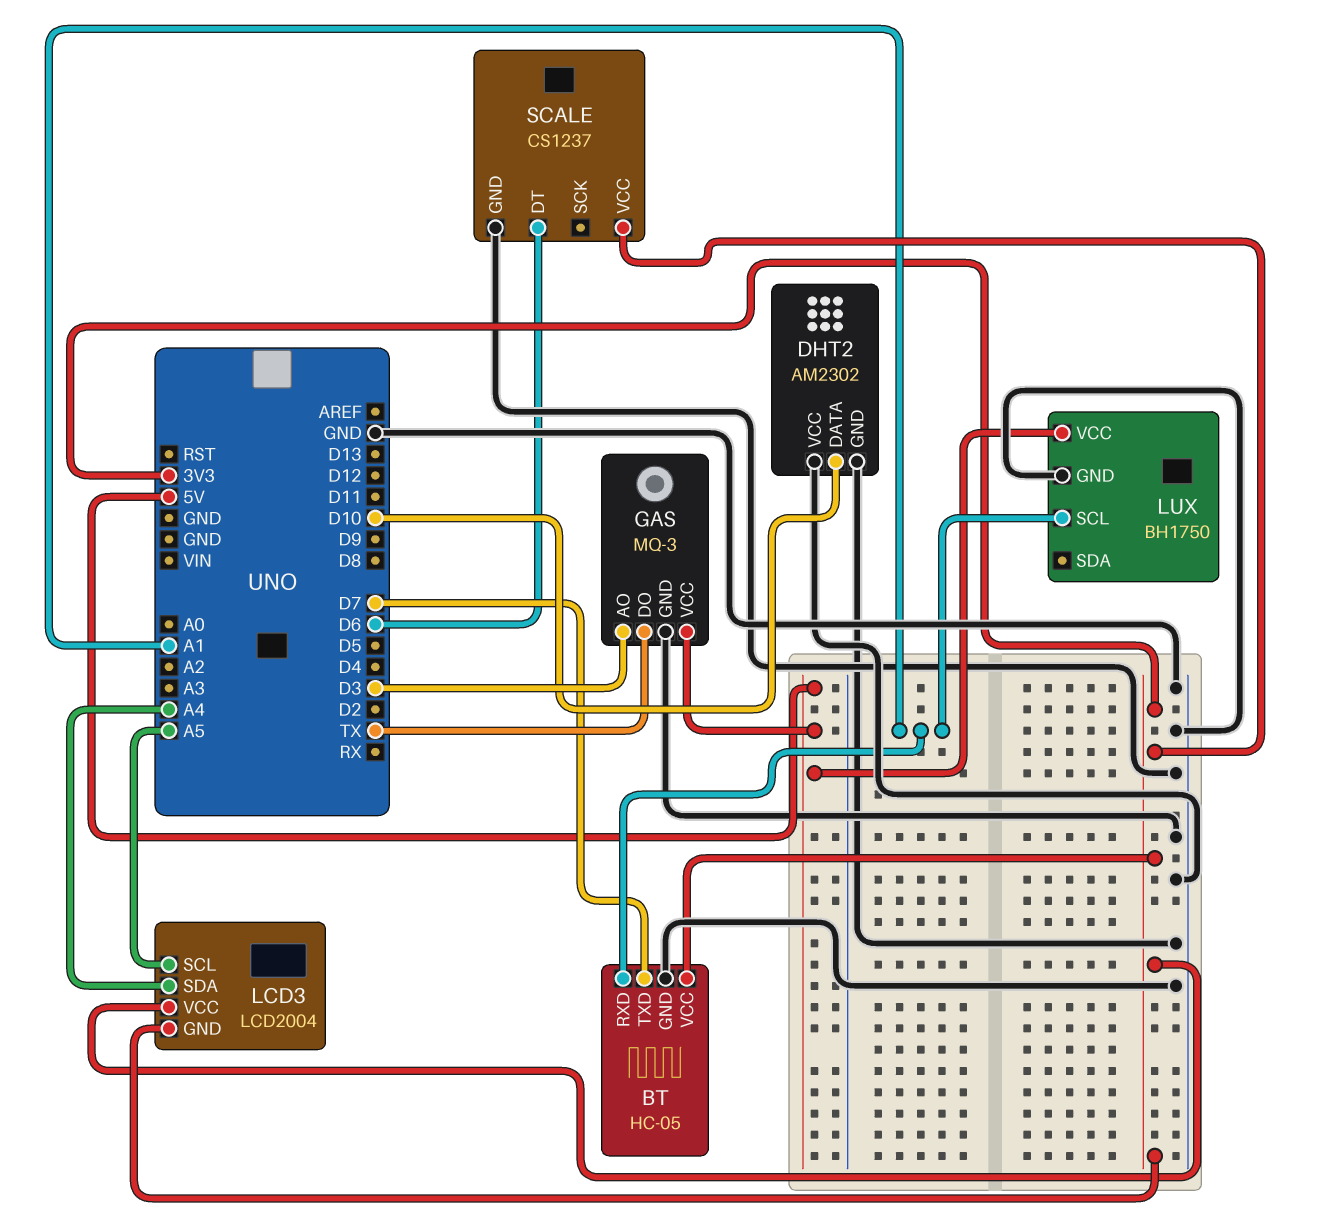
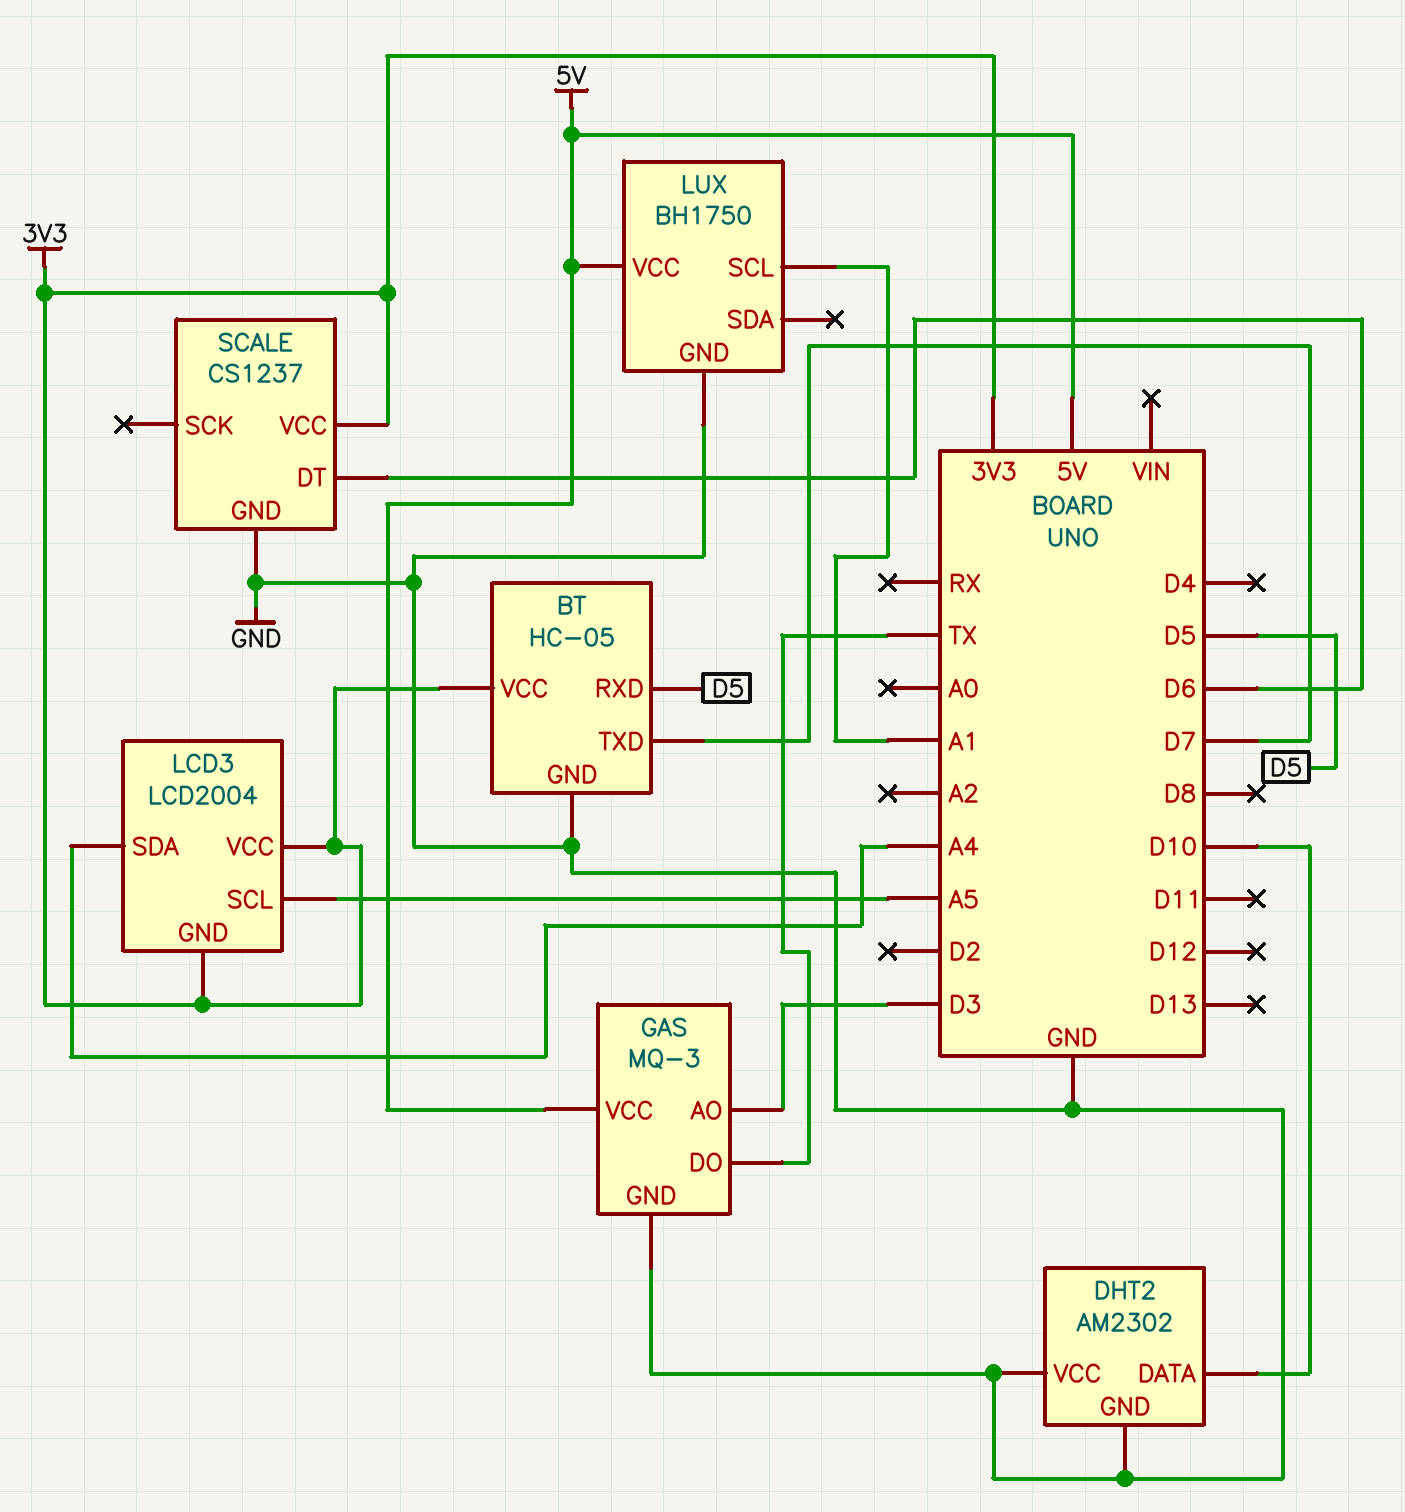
BT pin RXD: A1 -> D5

